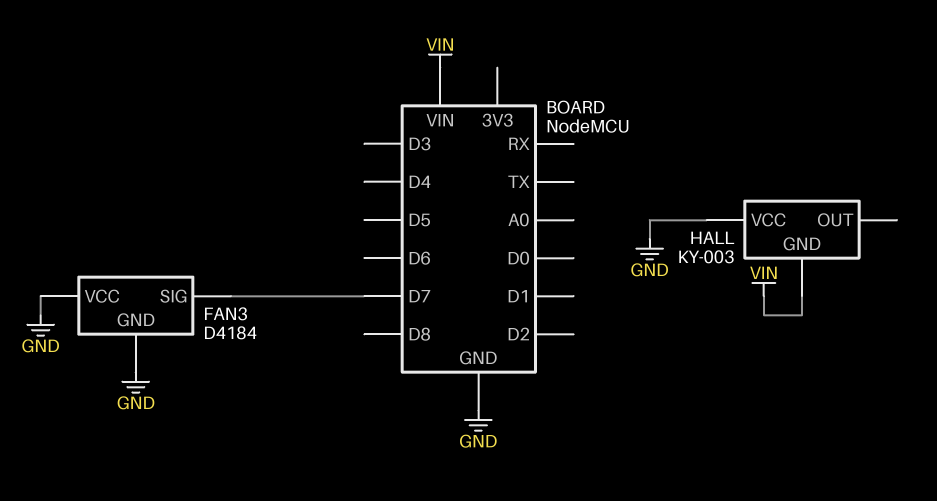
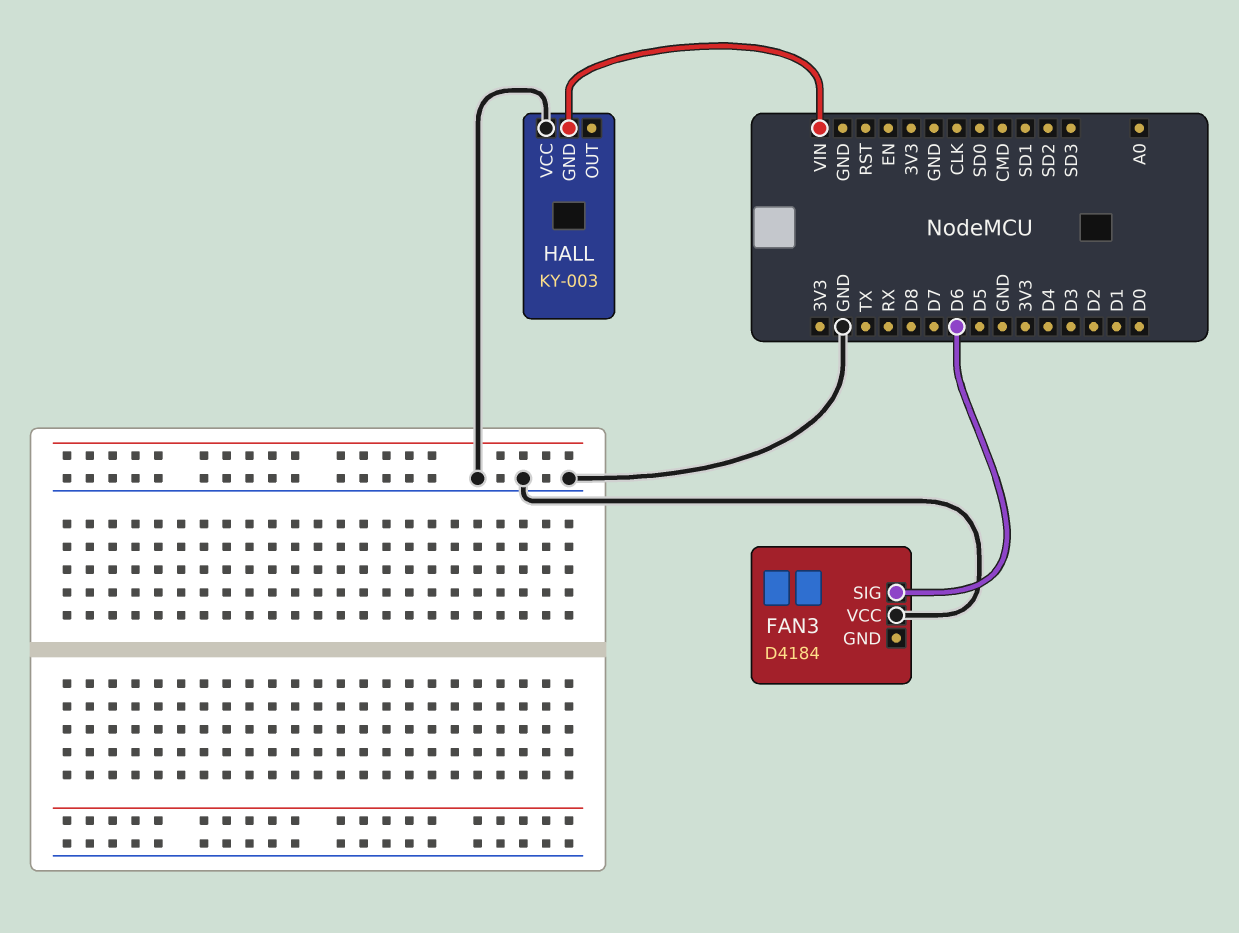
FAN3 pin GND: GND -> none
FAN3 pin SIG: D7 -> D6

